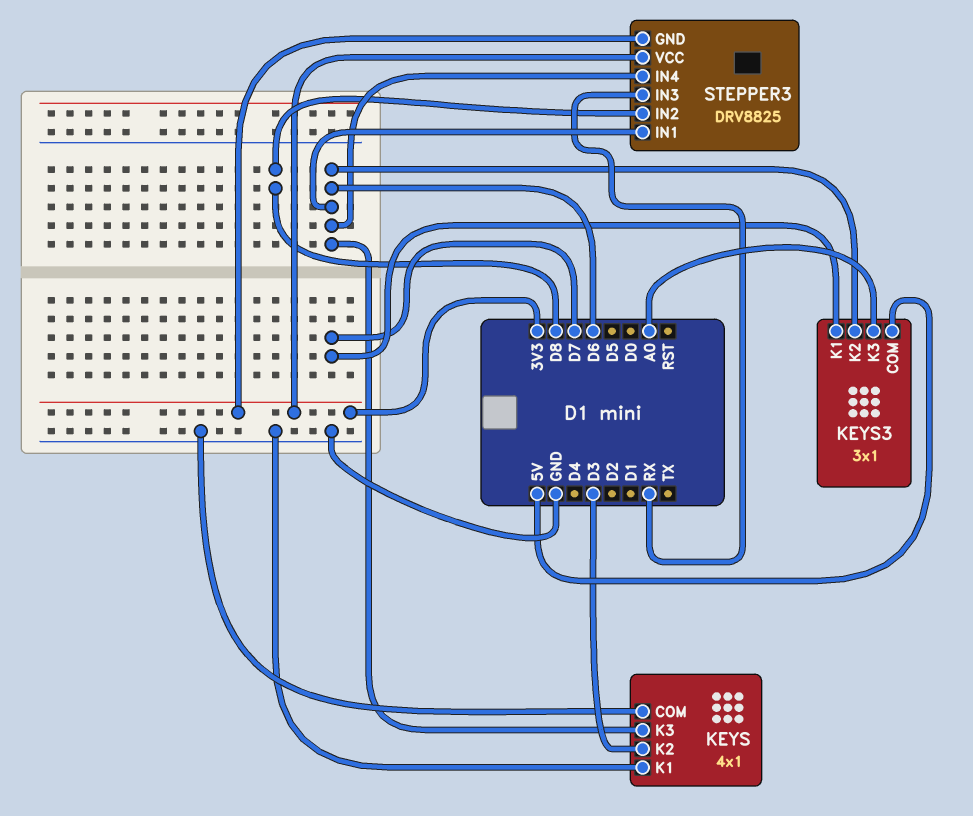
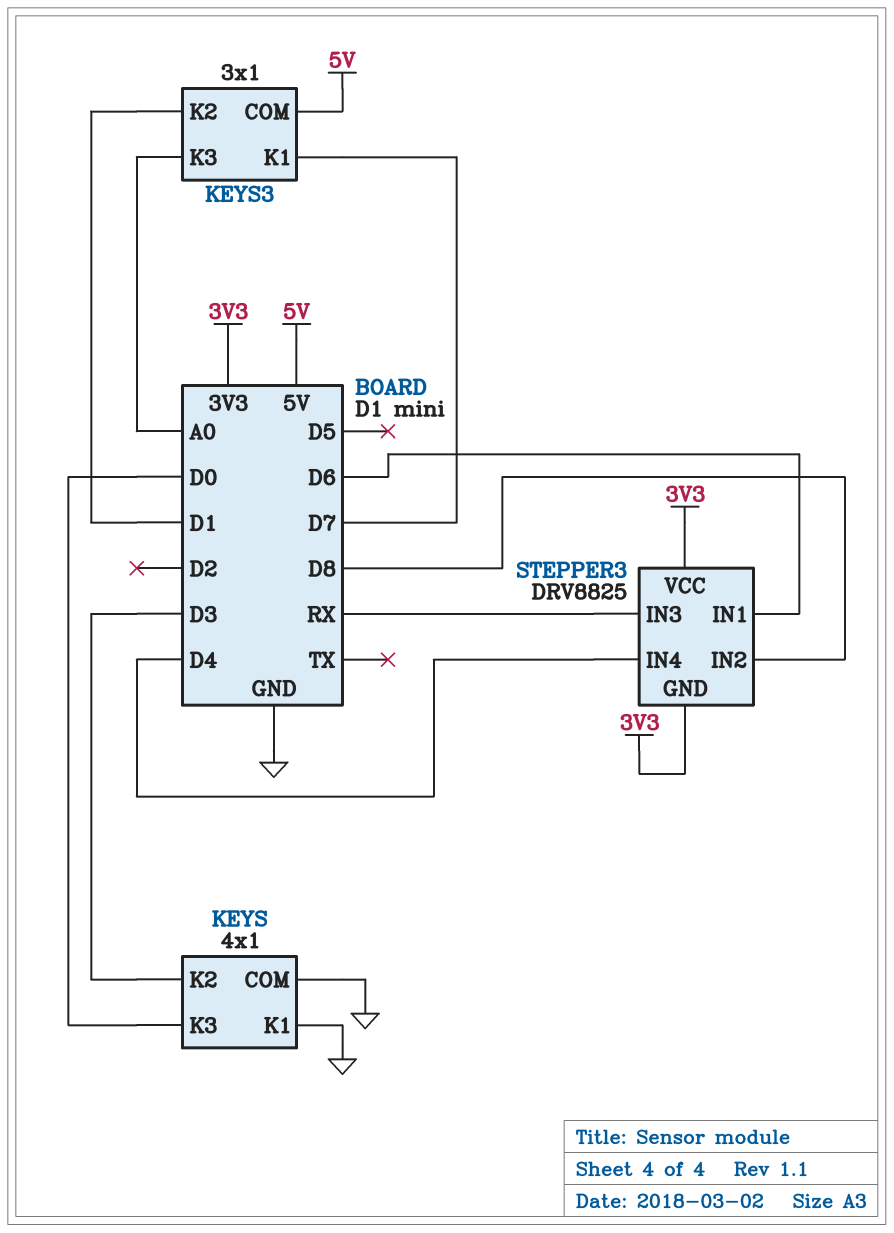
KEYS pin K3: D6 -> D0
KEYS3 pin K2: D6 -> D1
STEPPER3 pin IN4: D6 -> D4

